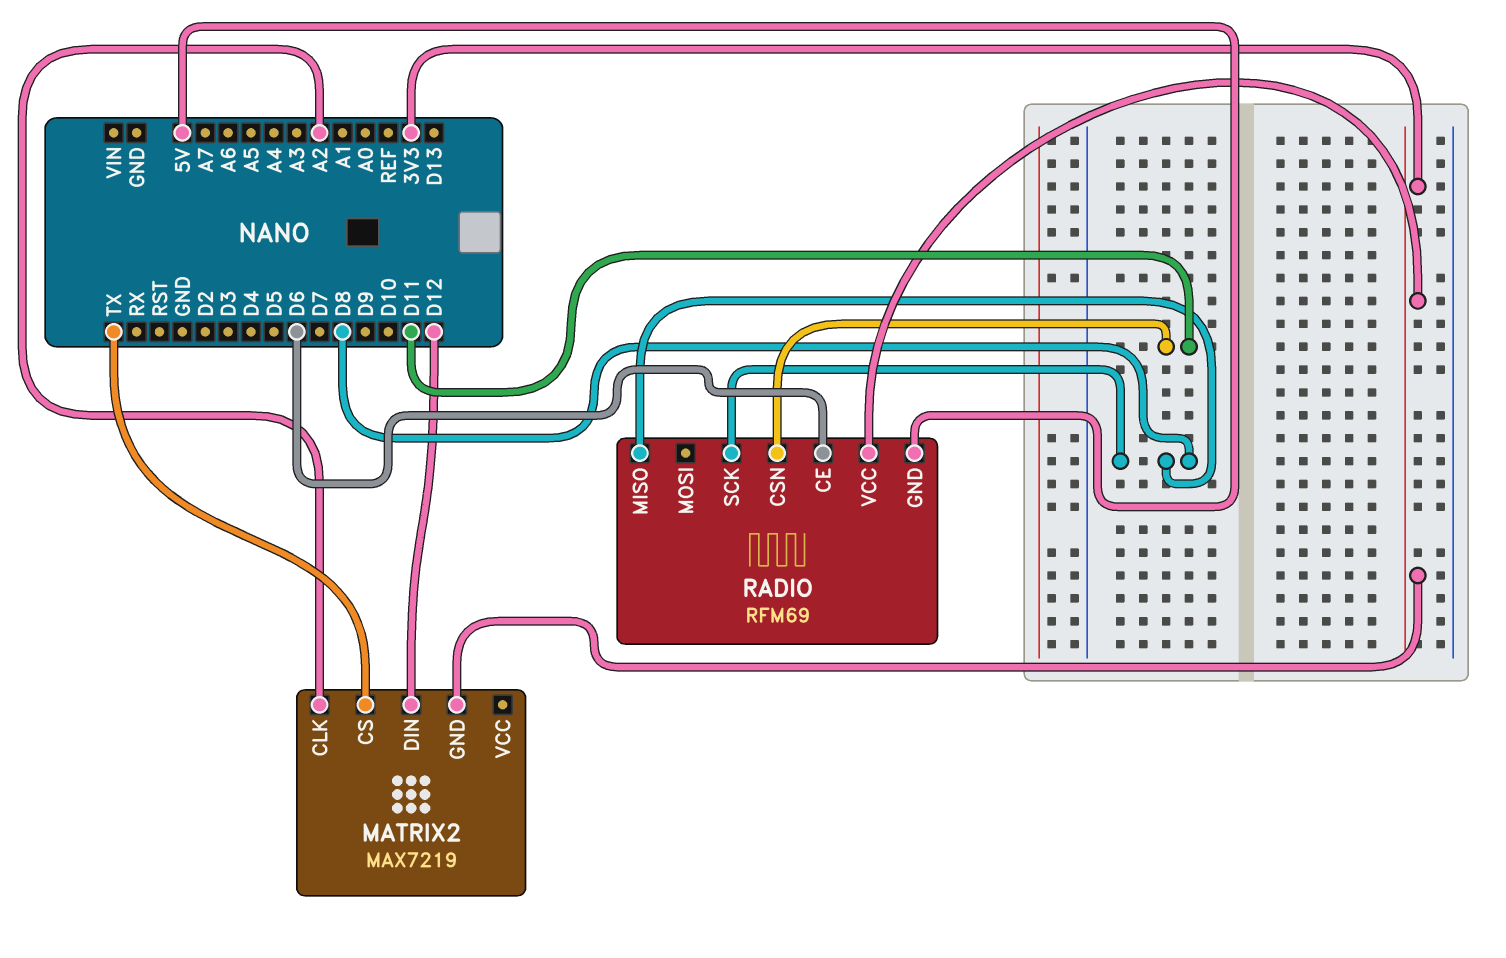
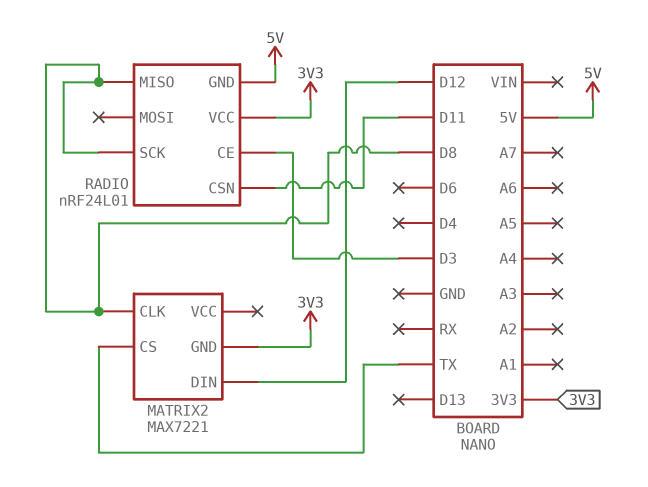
MATRIX2: MAX7219 -> MAX7221
MATRIX2 pin CLK: A2 -> D8
RADIO: RFM69 -> nRF24L01
RADIO pin CE: D6 -> D3

